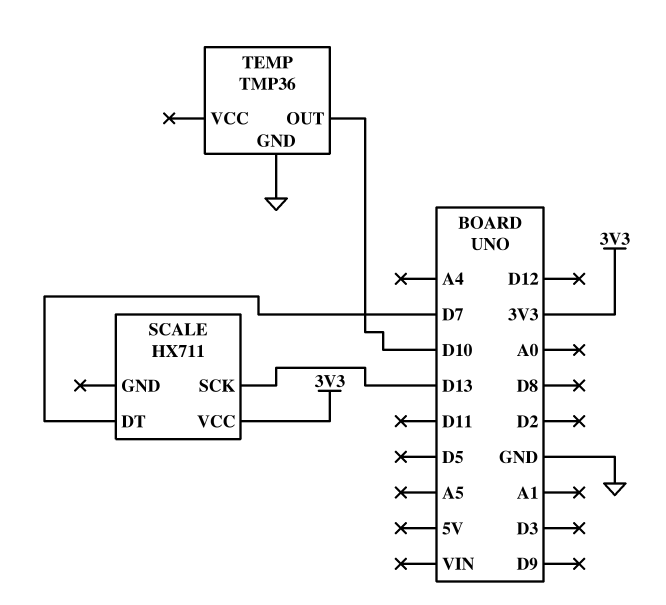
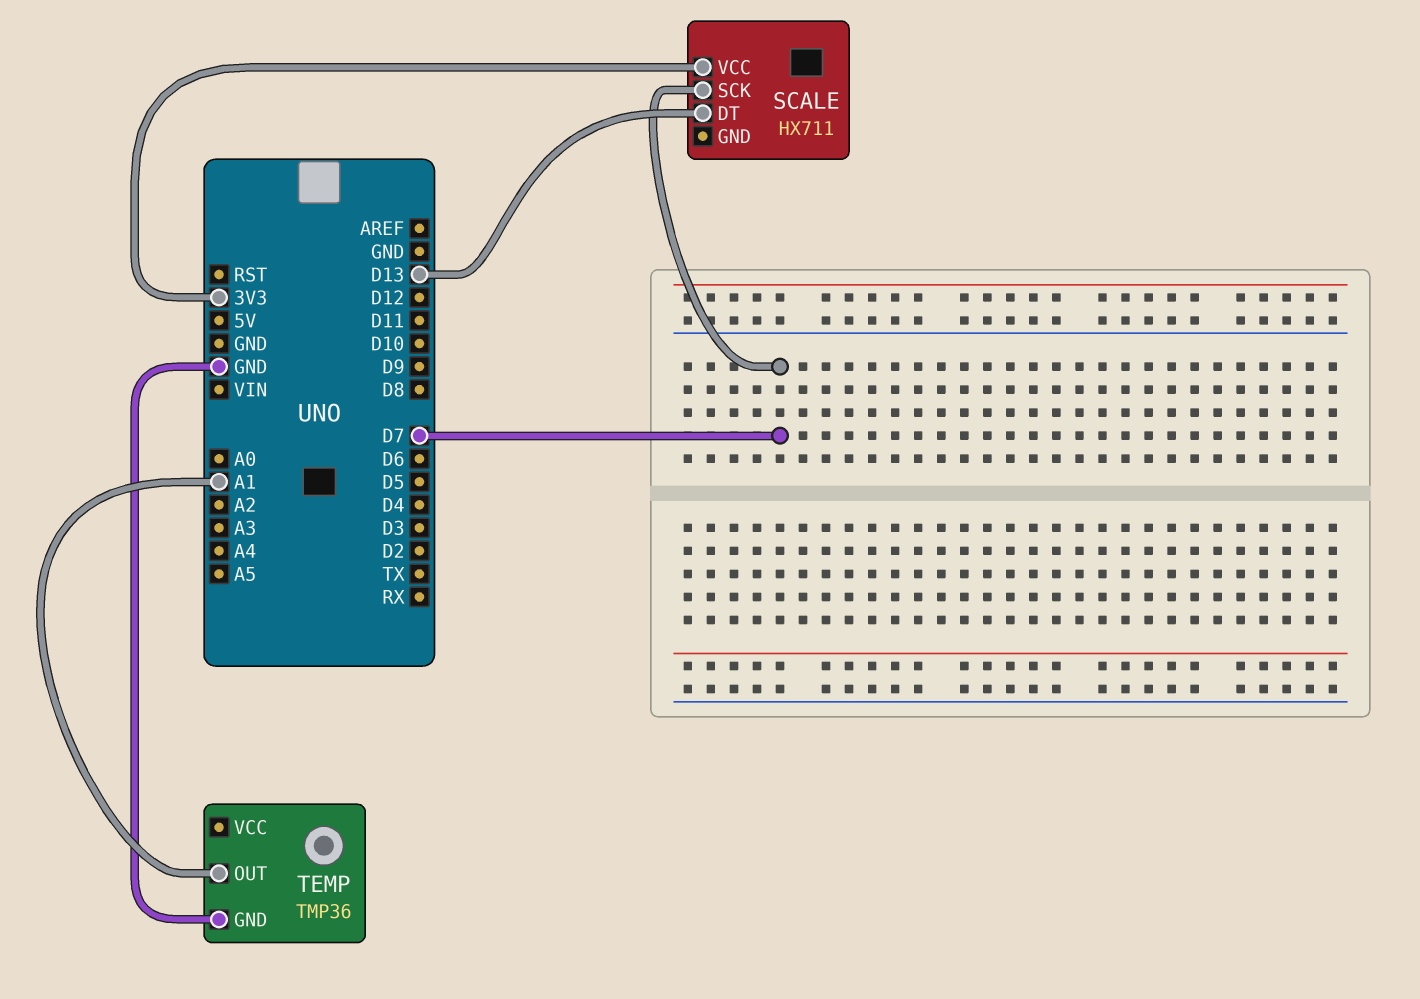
SCALE pin DT: D7 -> D13
SCALE pin SCK: D13 -> D7
TEMP pin OUT: D10 -> A1

